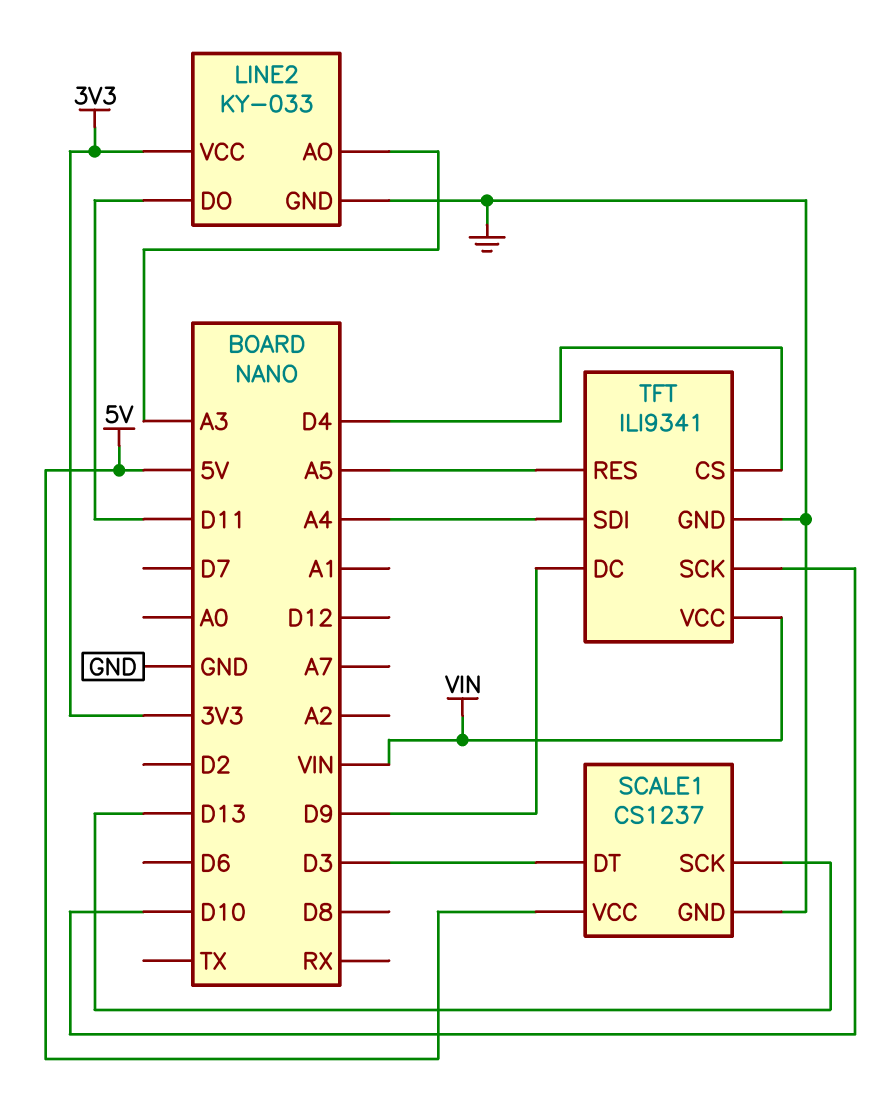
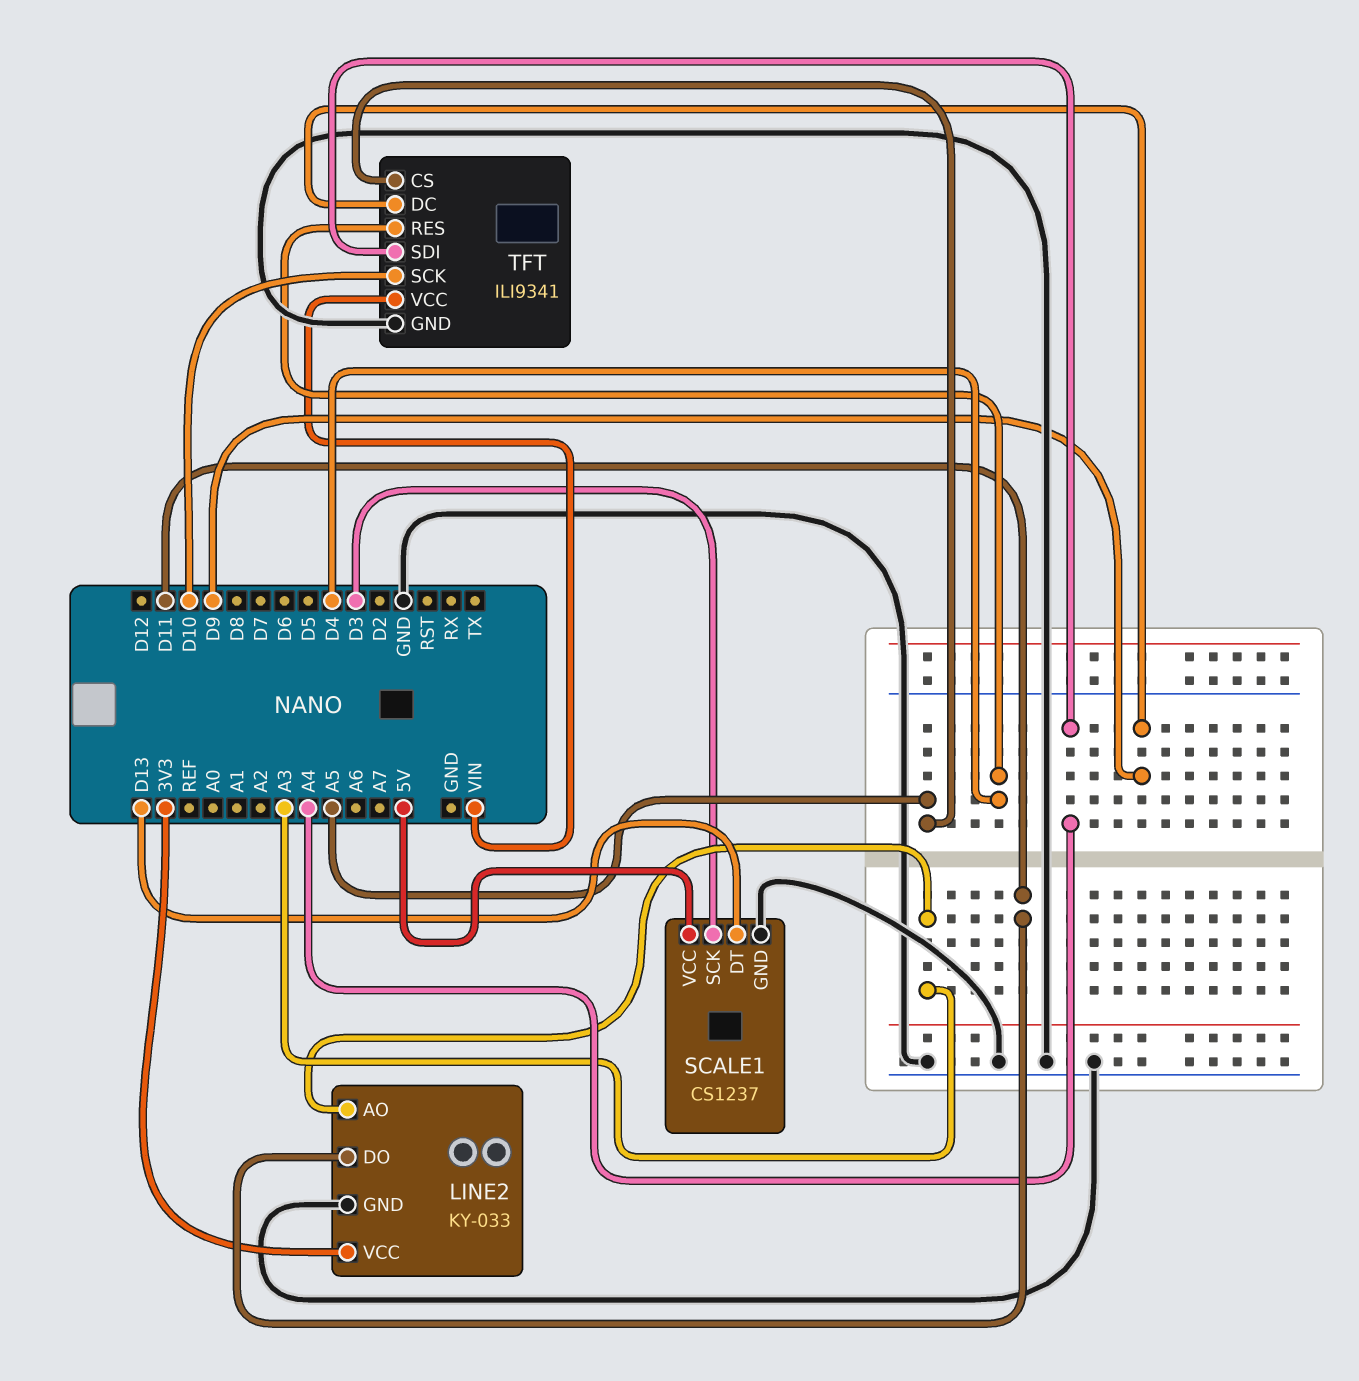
SCALE1 pin DT: D3 -> D13
SCALE1 pin SCK: D13 -> D3
TFT pin CS: D4 -> A5
TFT pin RES: A5 -> D4

